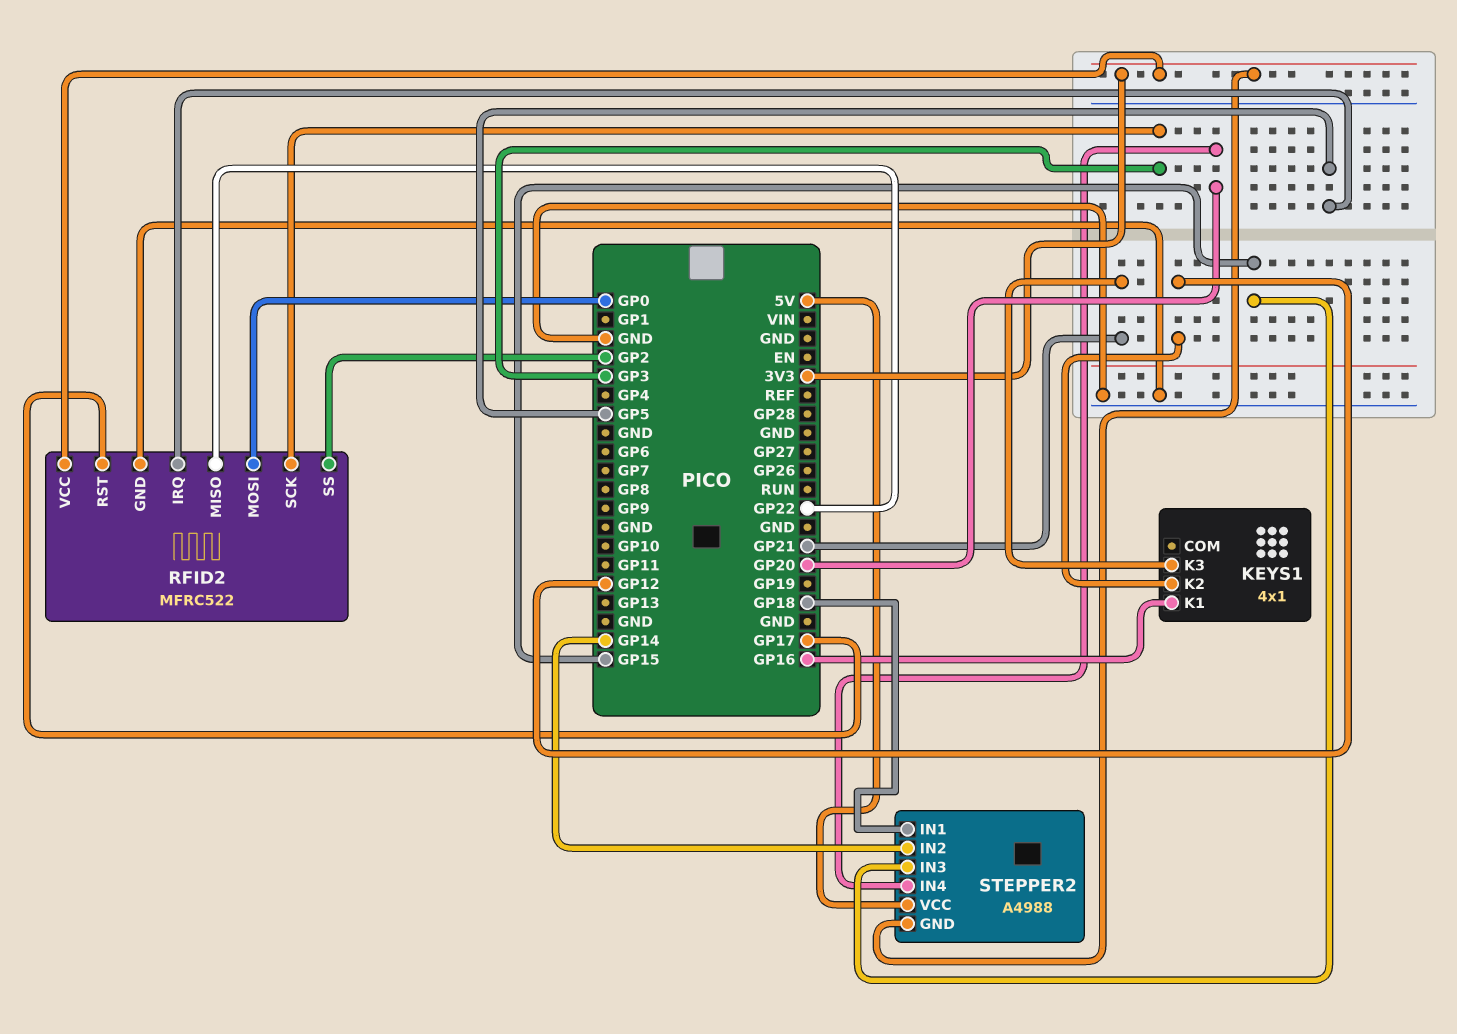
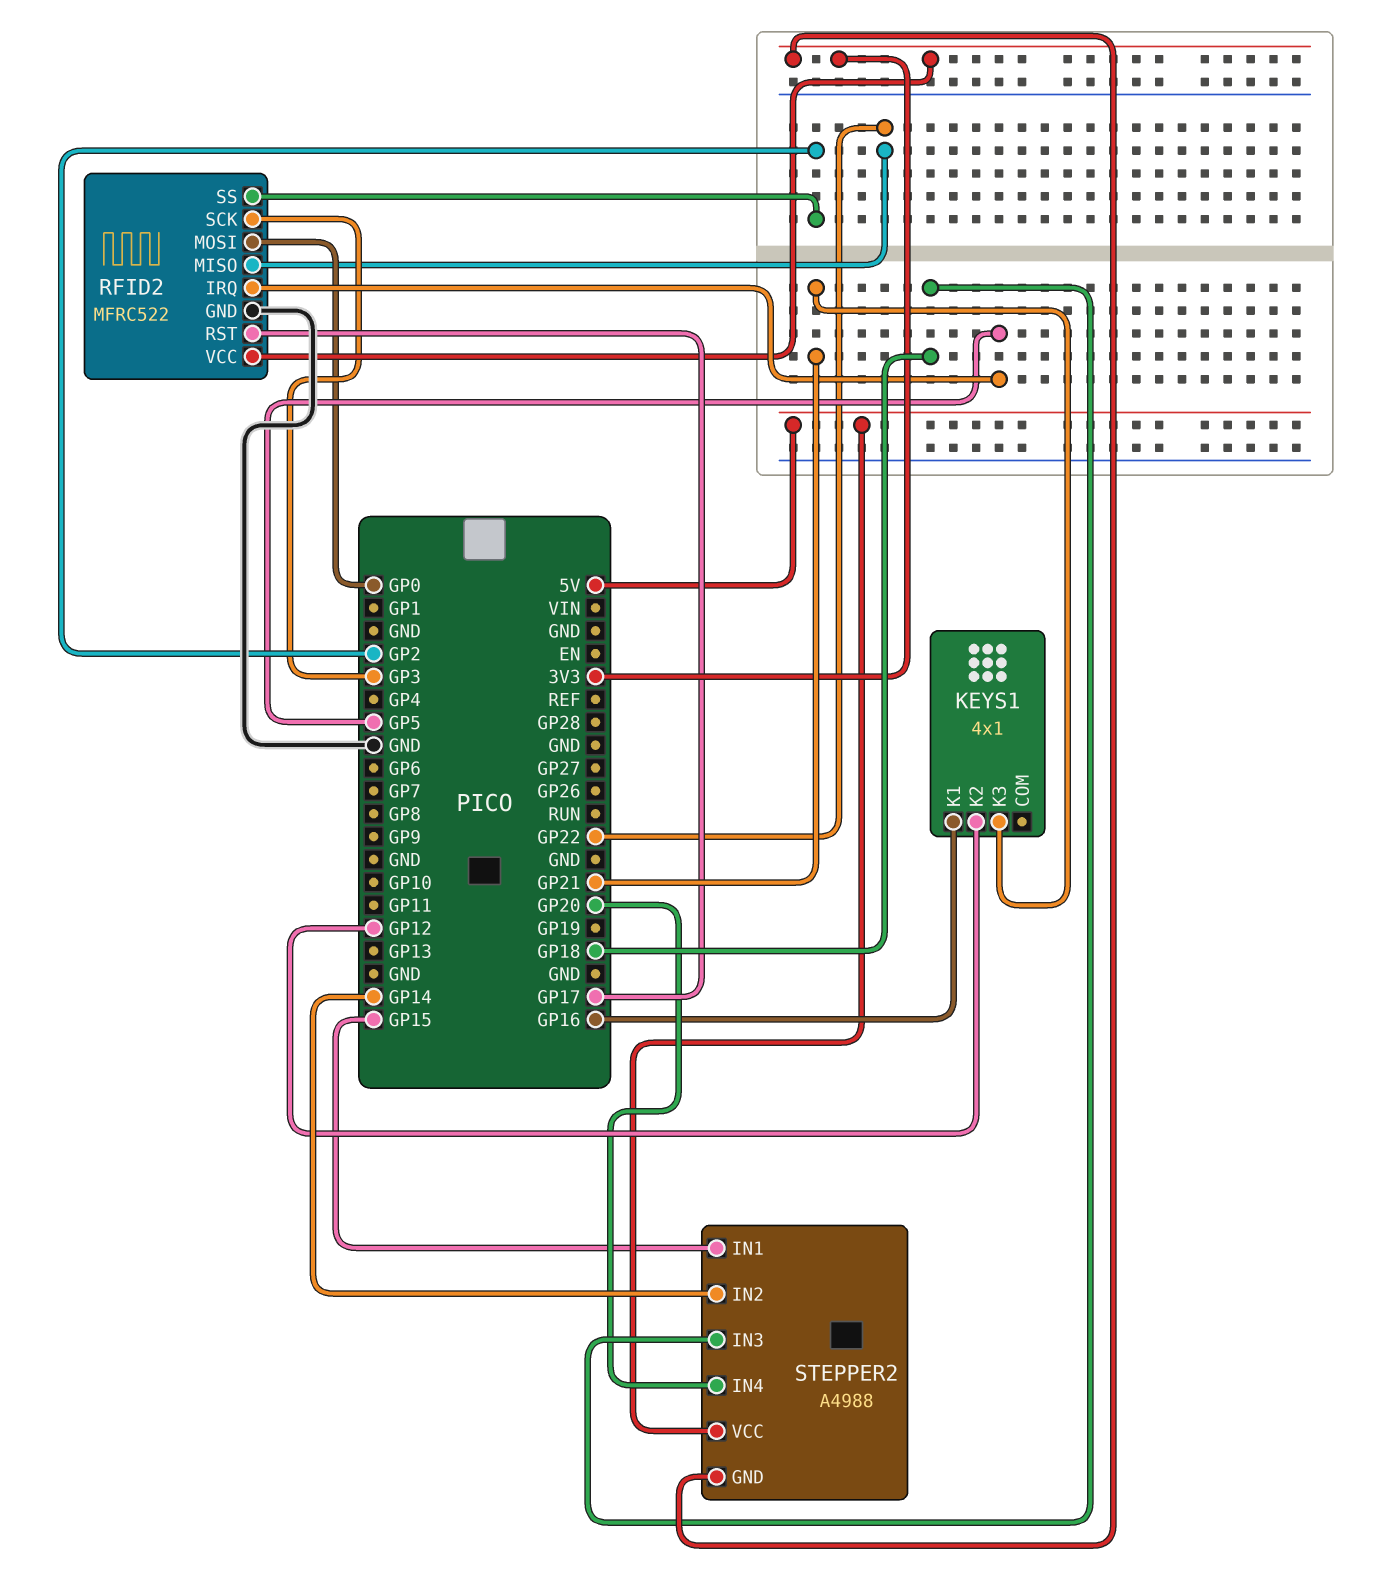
STEPPER2 pin IN1: GP18 -> GP15
STEPPER2 pin IN3: GP15 -> GP18

